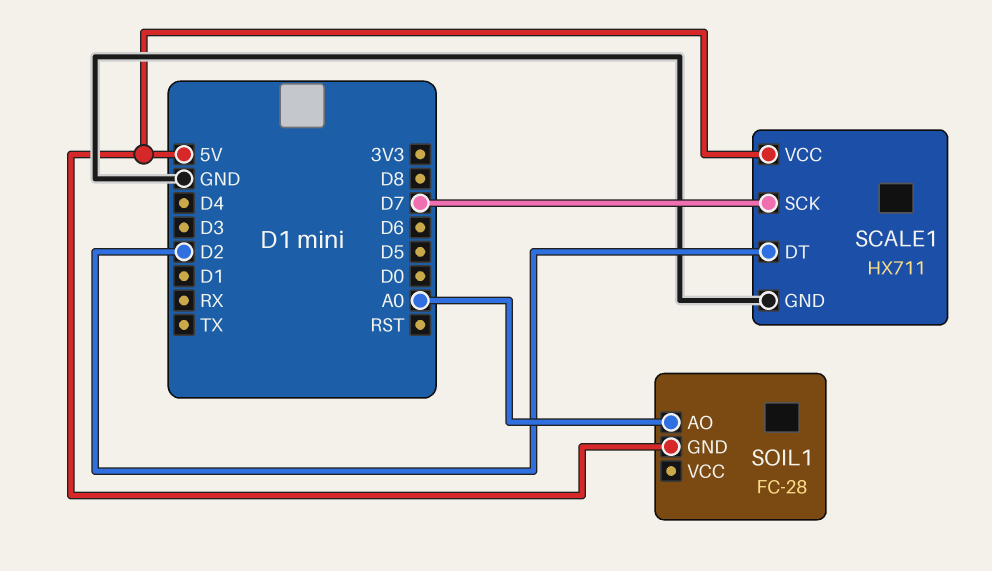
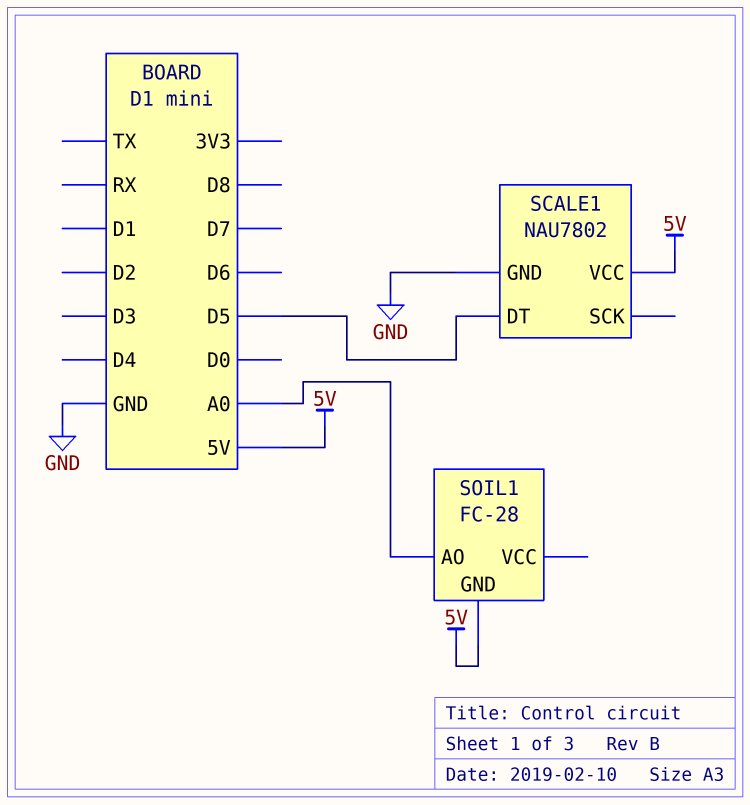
SCALE1: HX711 -> NAU7802
SCALE1 pin DT: D2 -> D5
SCALE1 pin SCK: D7 -> none

